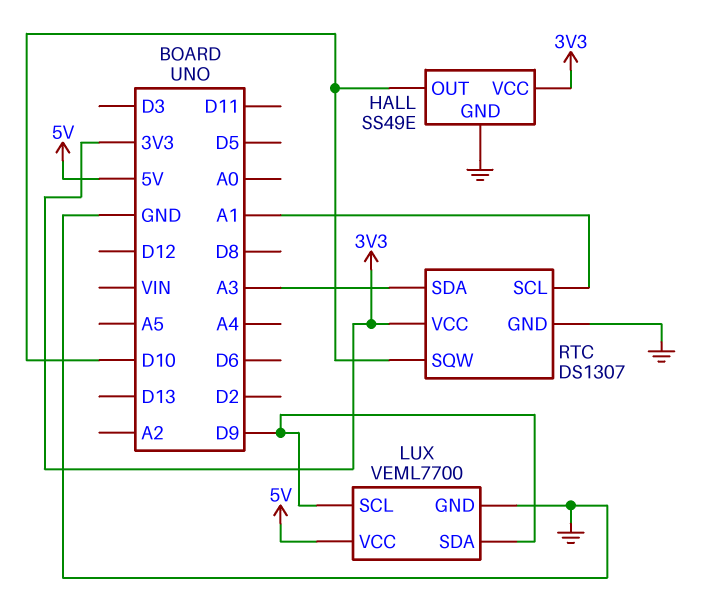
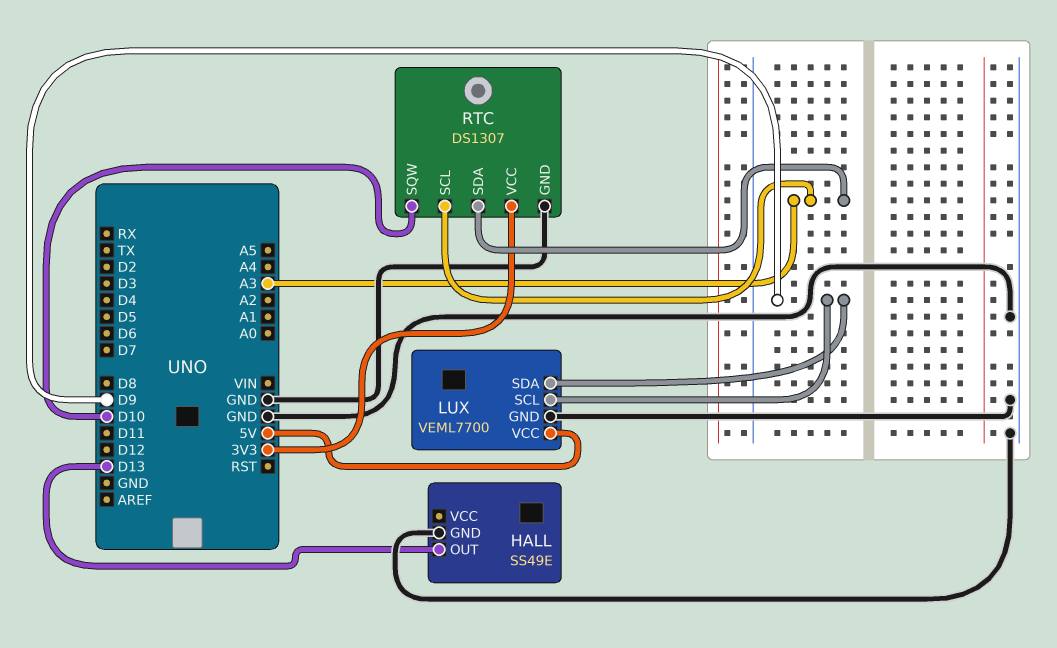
HALL pin OUT: D10 -> D13
HALL pin VCC: 3V3 -> none
RTC pin SCL: A1 -> A3

